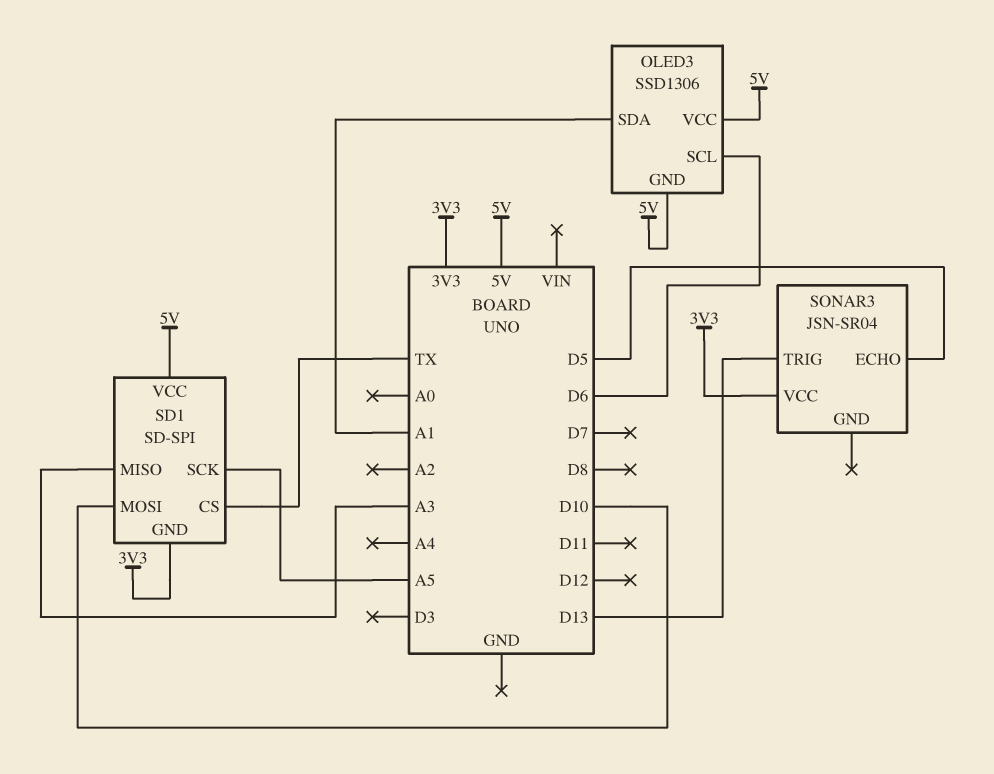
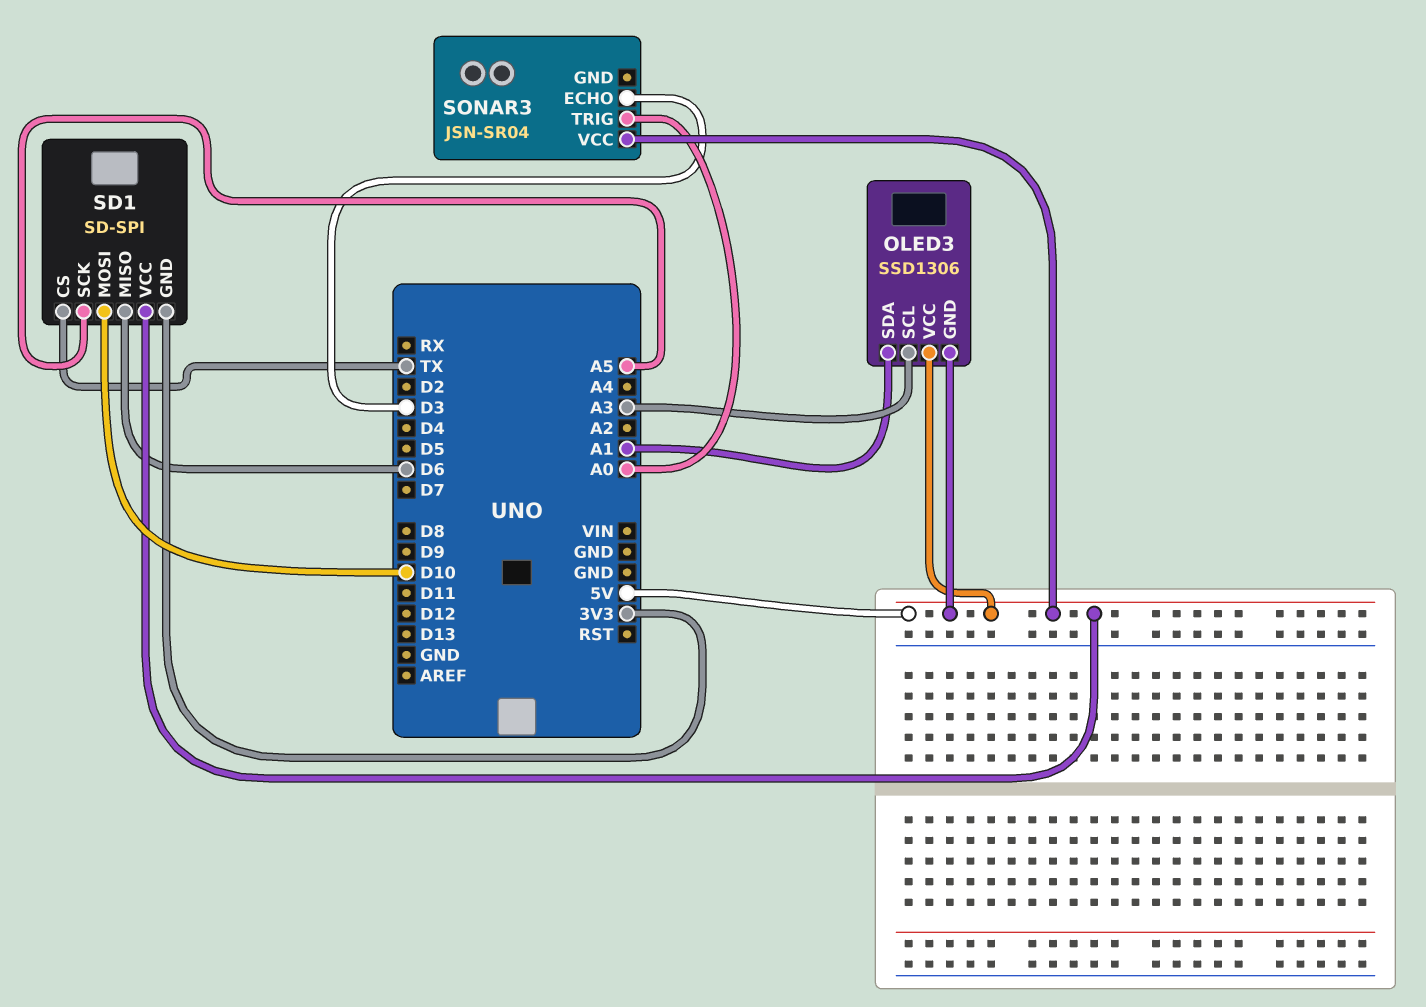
OLED3 pin SCL: D6 -> A3
SD1 pin MISO: A3 -> D6
SONAR3 pin ECHO: D5 -> D3
SONAR3 pin TRIG: D13 -> A0
SONAR3 pin VCC: 3V3 -> 5V

